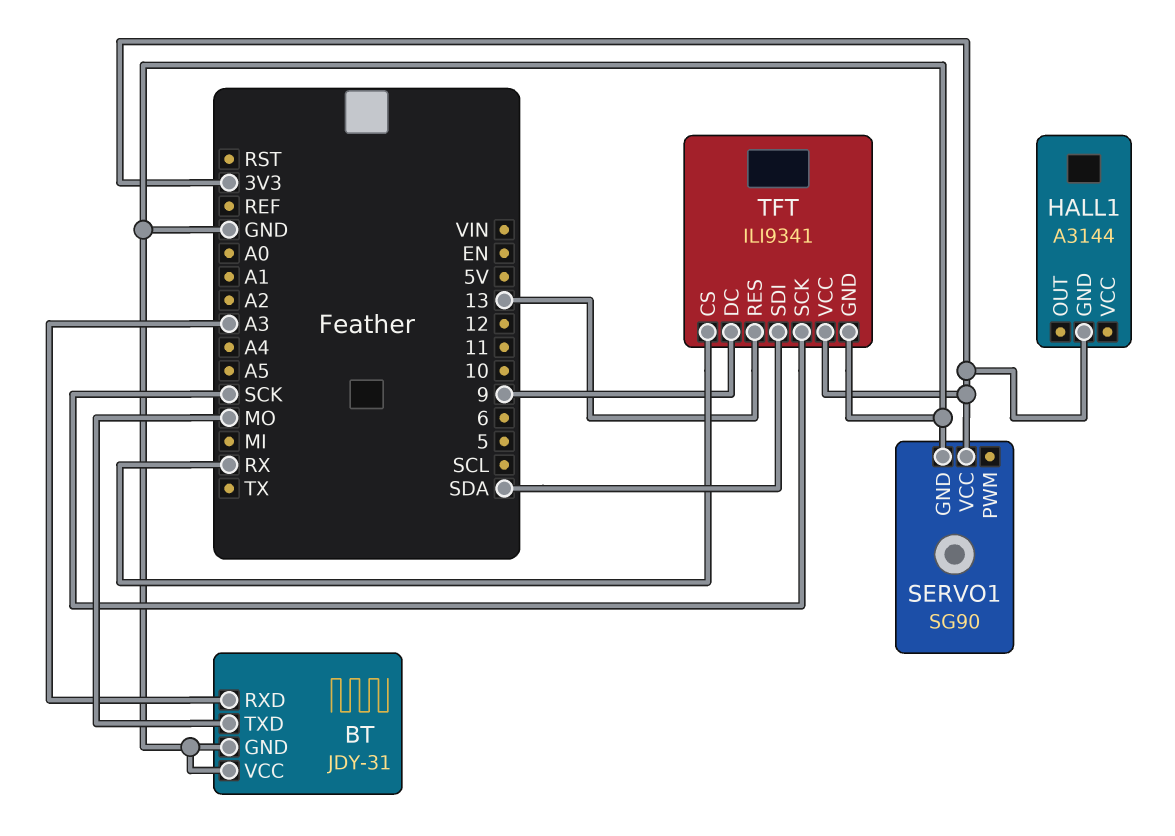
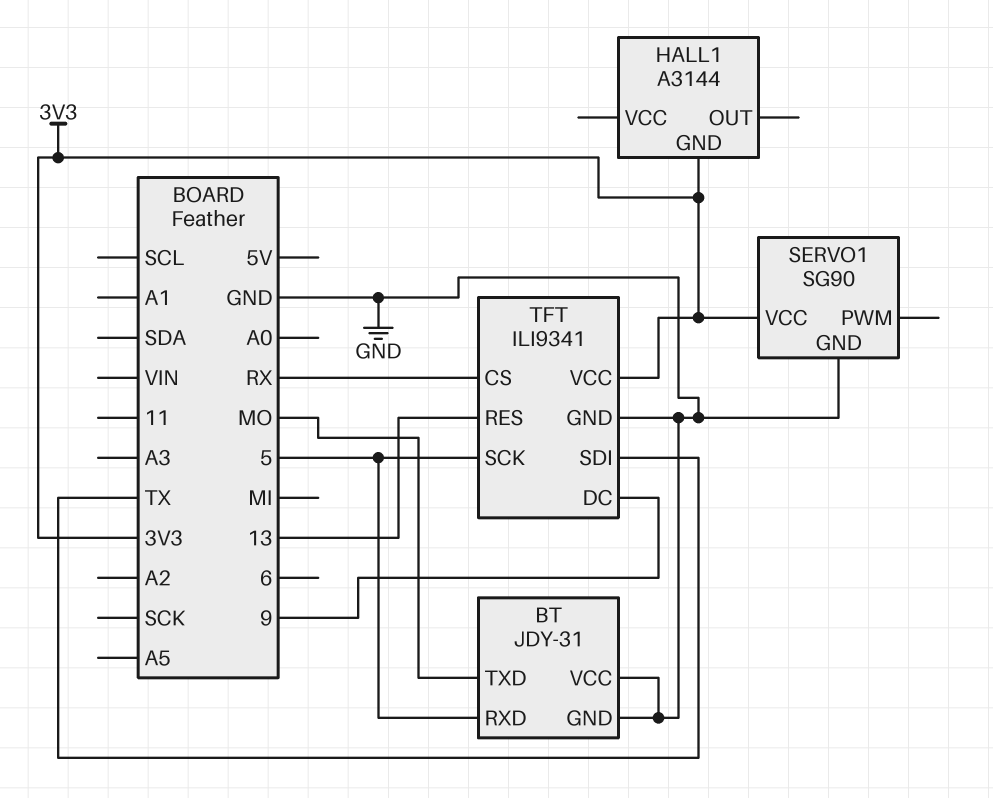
BT pin RXD: A3 -> 5
TFT pin SCK: SCK -> 5
TFT pin SDI: SDA -> TX

